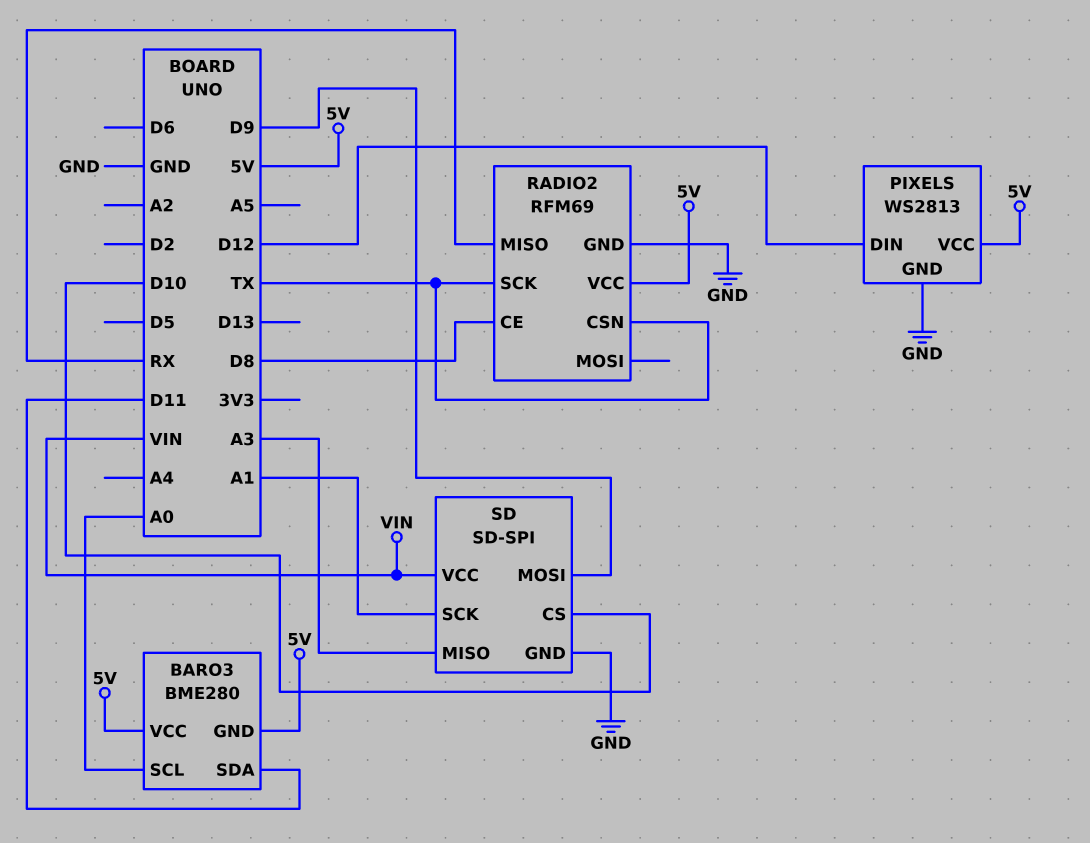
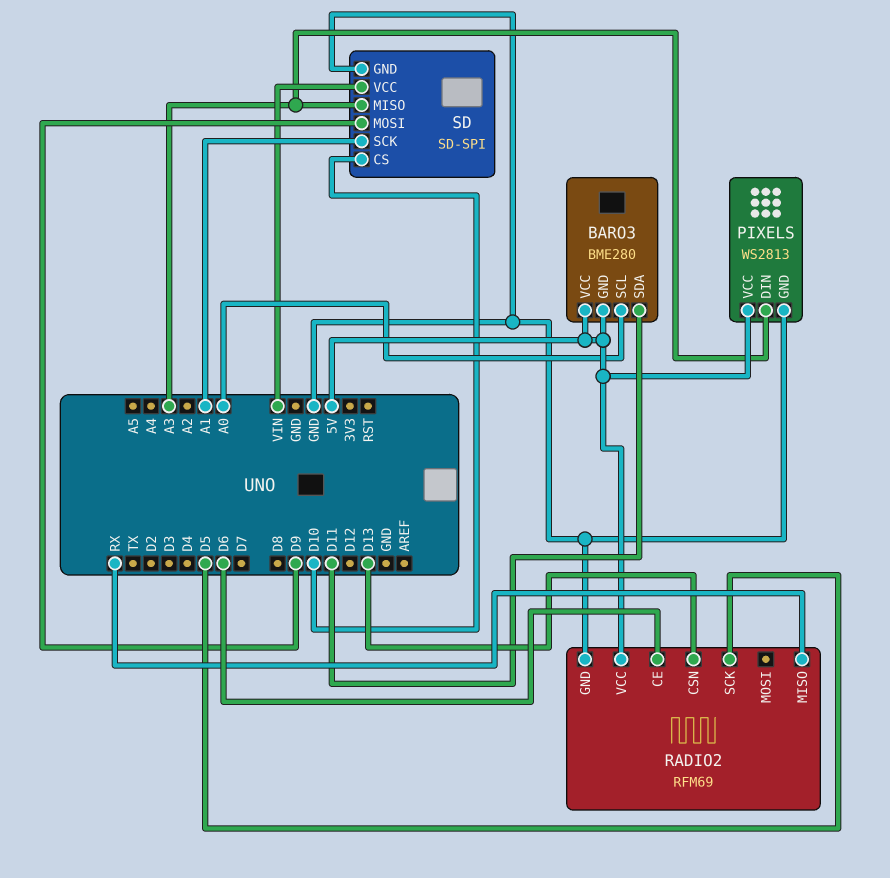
PIXELS pin DIN: D12 -> A3
RADIO2 pin CE: D8 -> D6
RADIO2 pin CSN: TX -> D13
RADIO2 pin SCK: TX -> D5

